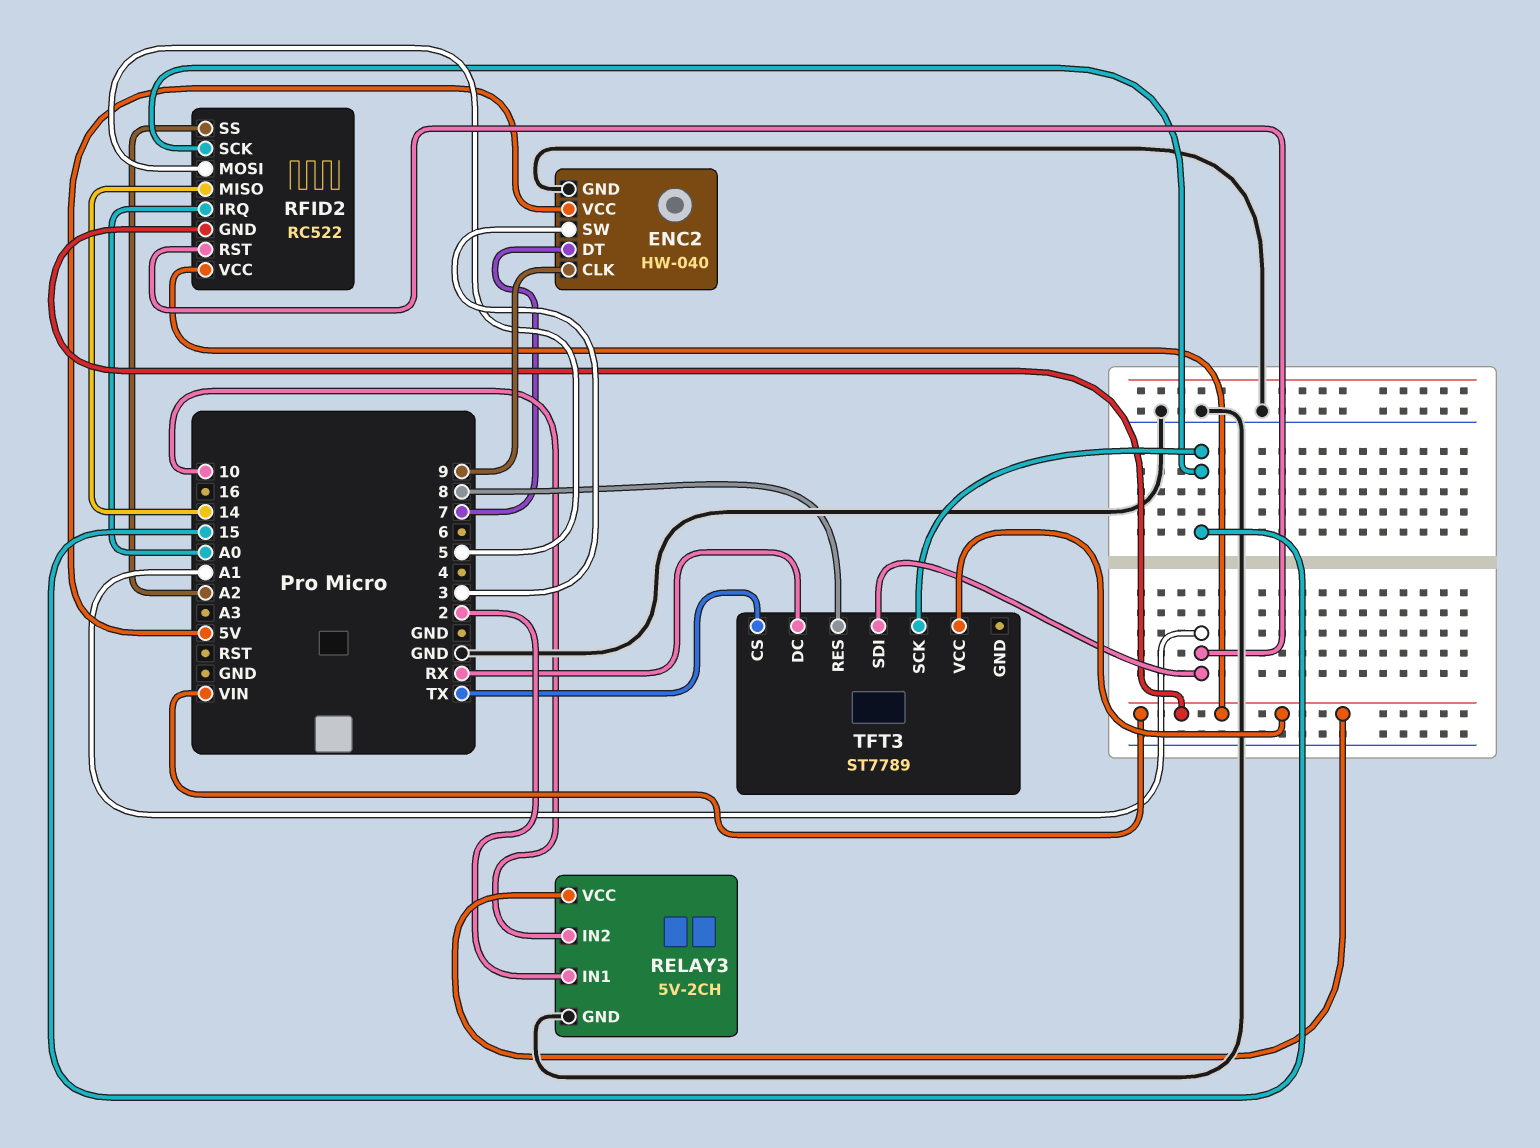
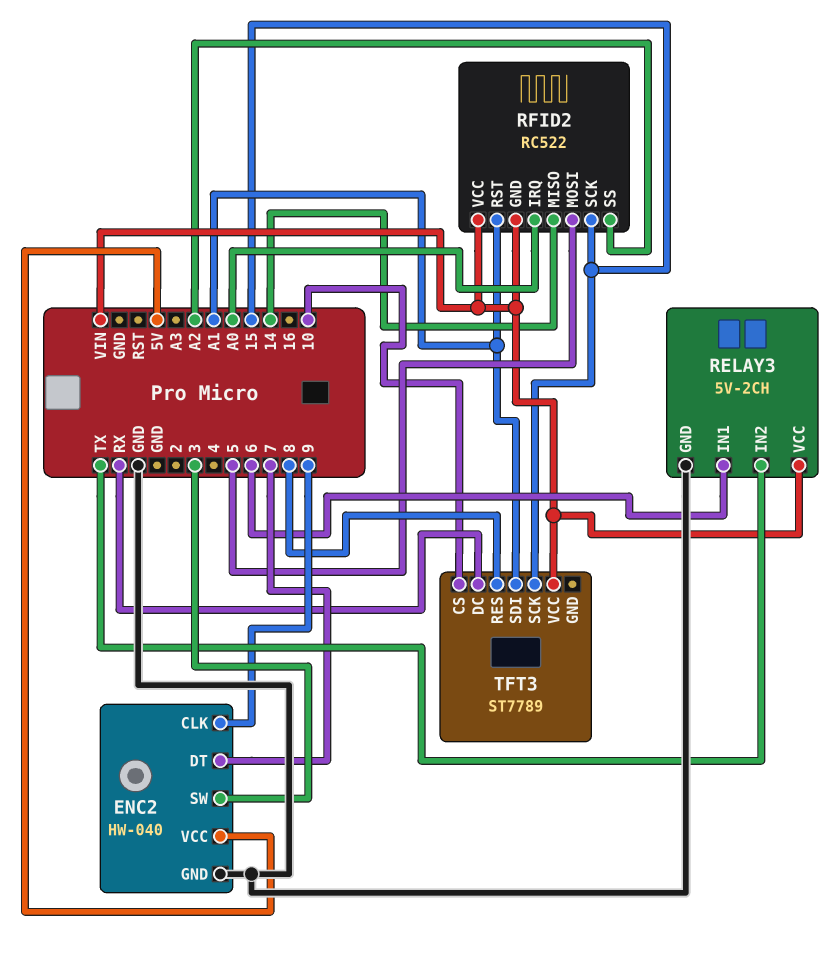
RELAY3 pin IN1: 2 -> 6
RELAY3 pin IN2: 10 -> TX
TFT3 pin CS: TX -> 10

